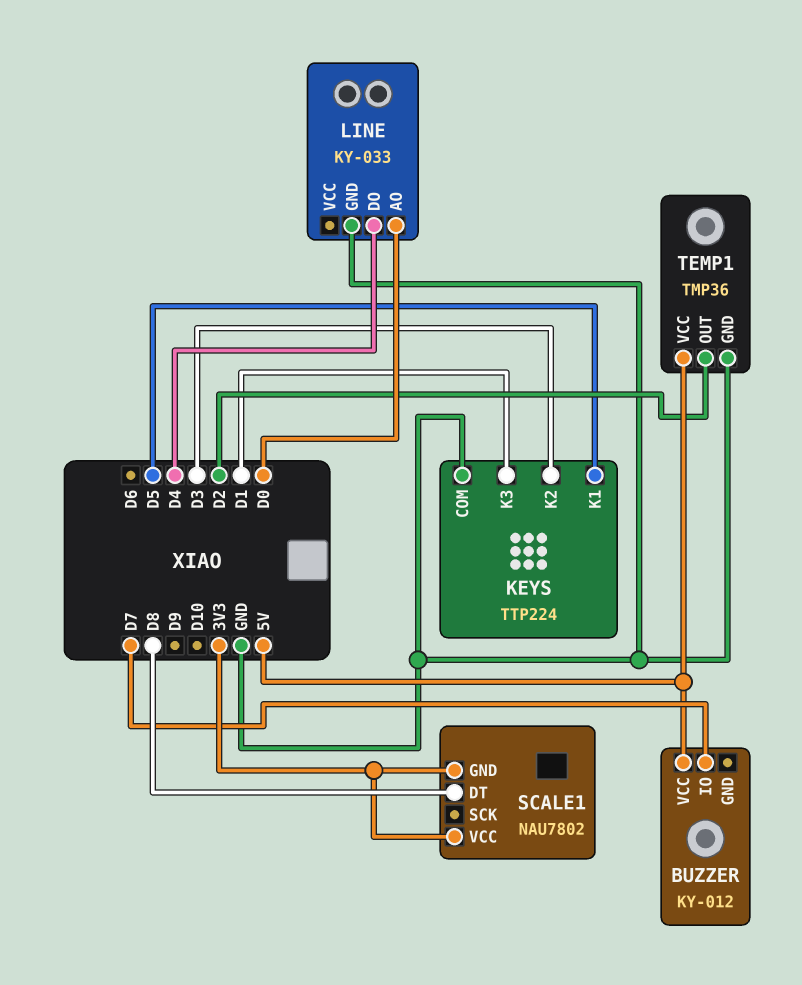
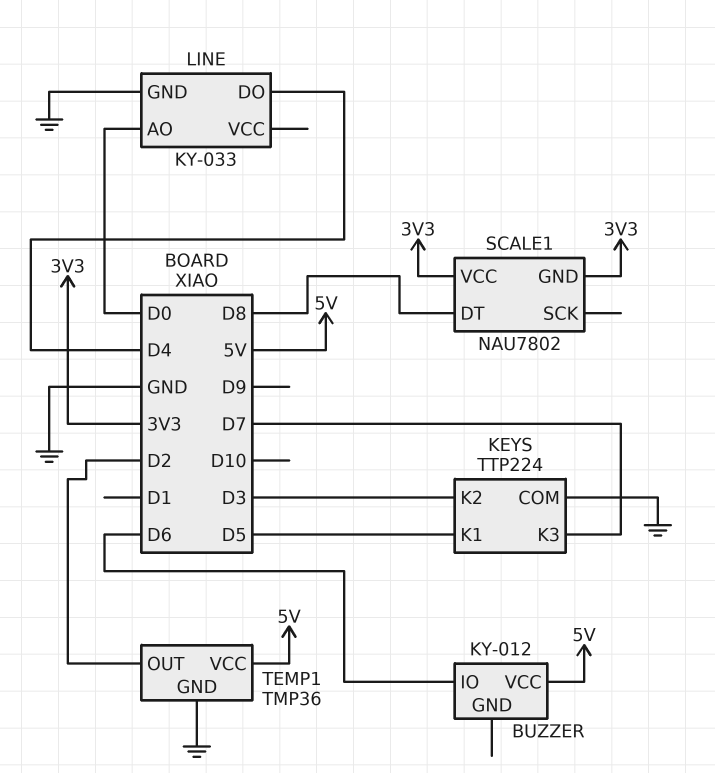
BUZZER pin IO: D7 -> D6
KEYS pin K3: D1 -> D7

